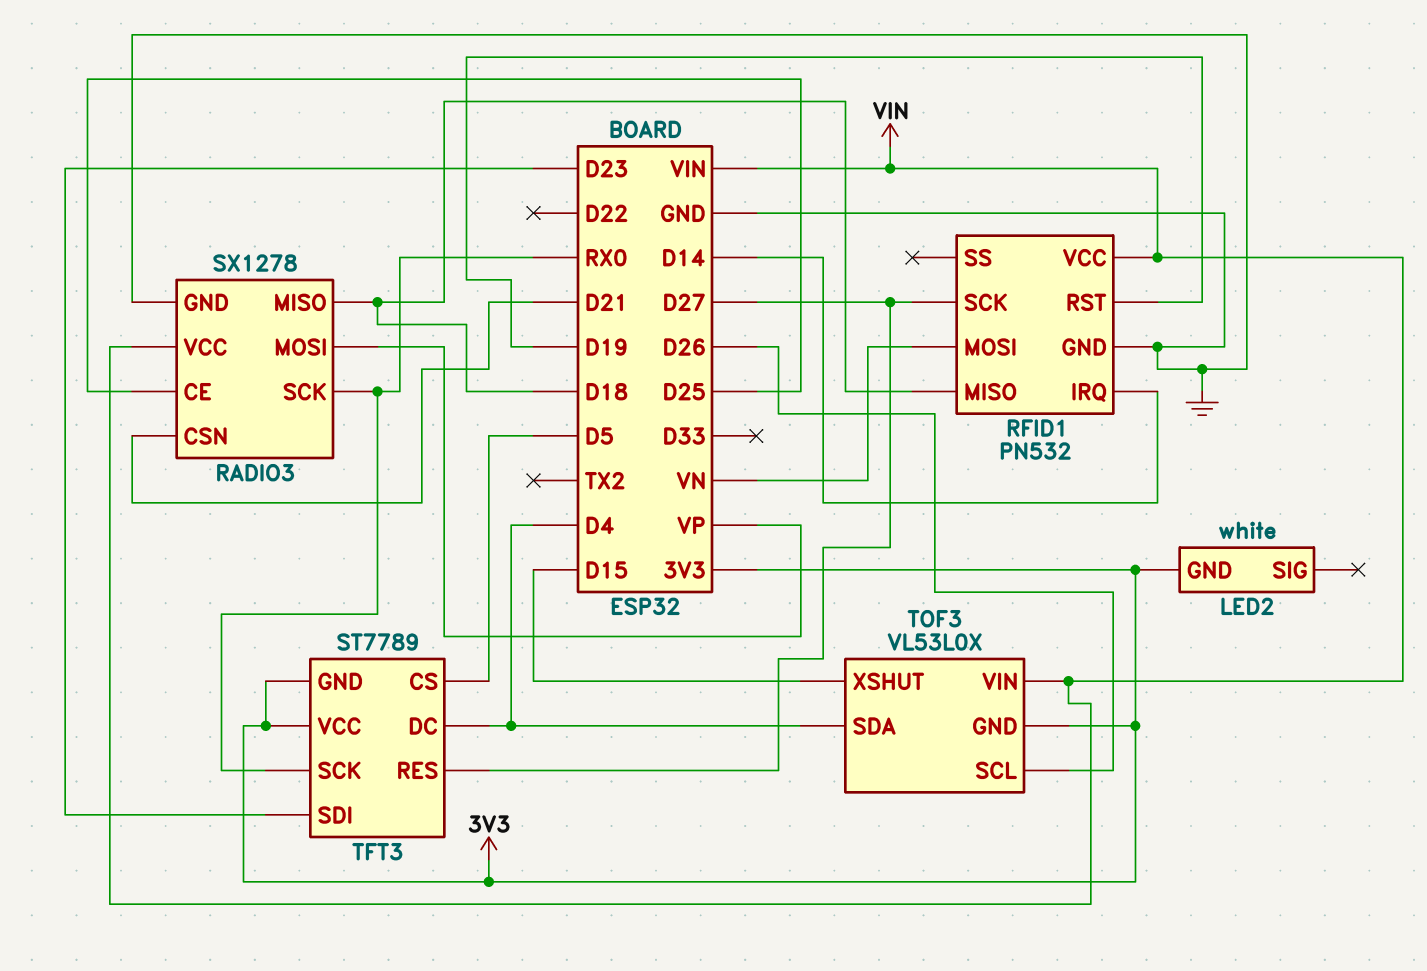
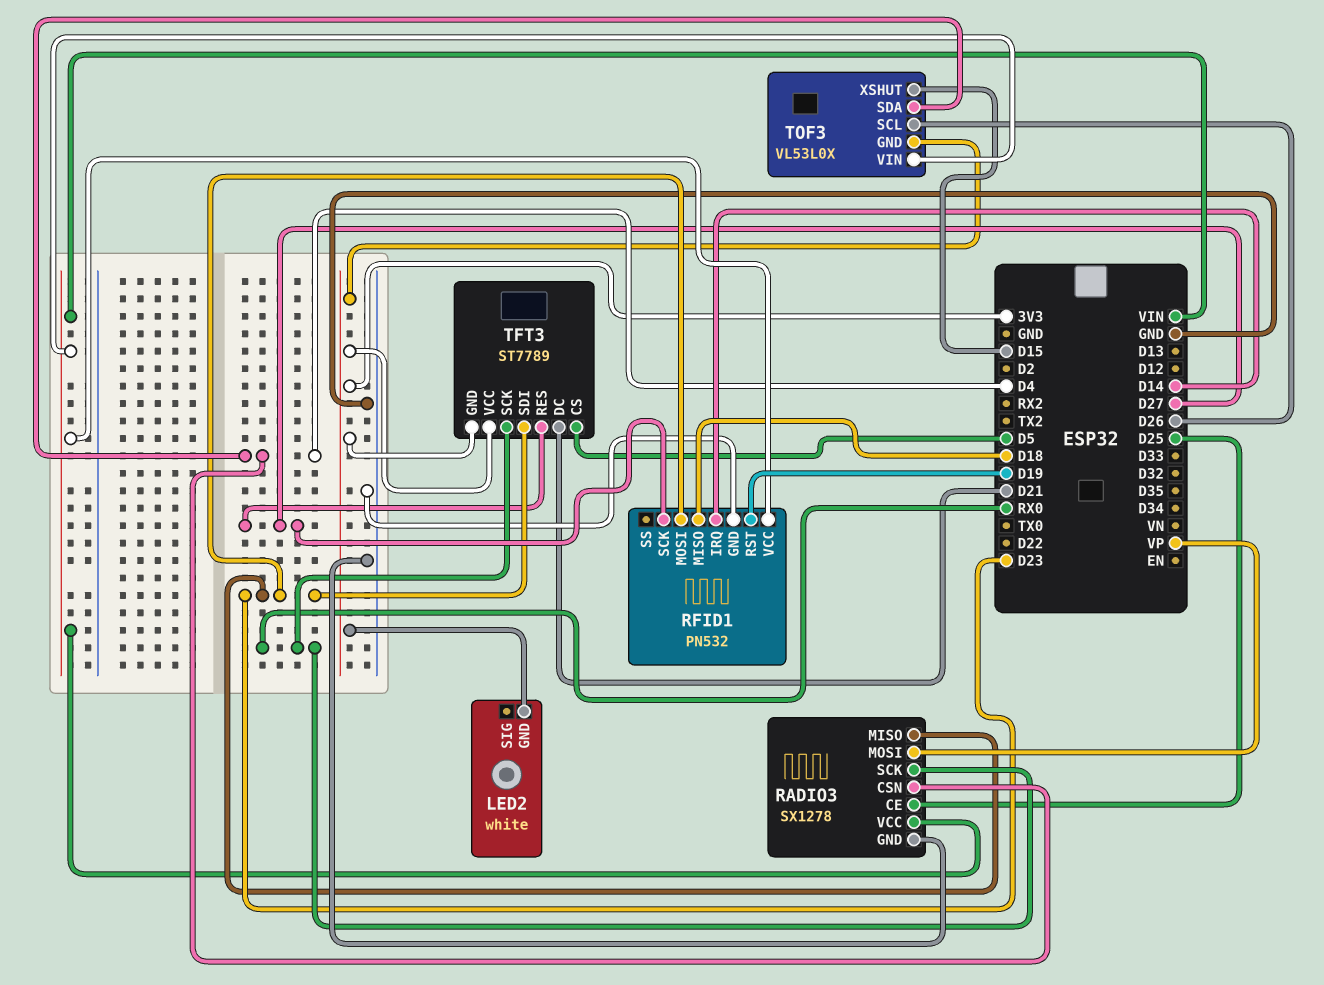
RADIO3 pin CSN: D21 -> D4
RADIO3 pin MISO: D18 -> D23
RFID1 pin MOSI: VN -> D23
TFT3 pin DC: D4 -> D21

